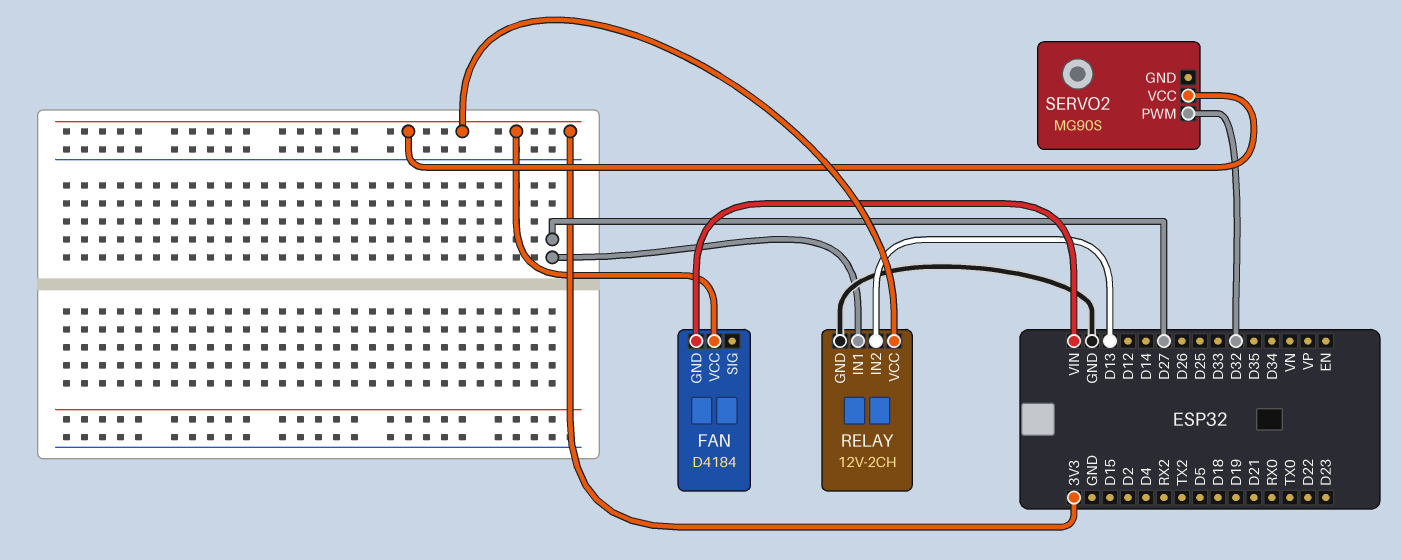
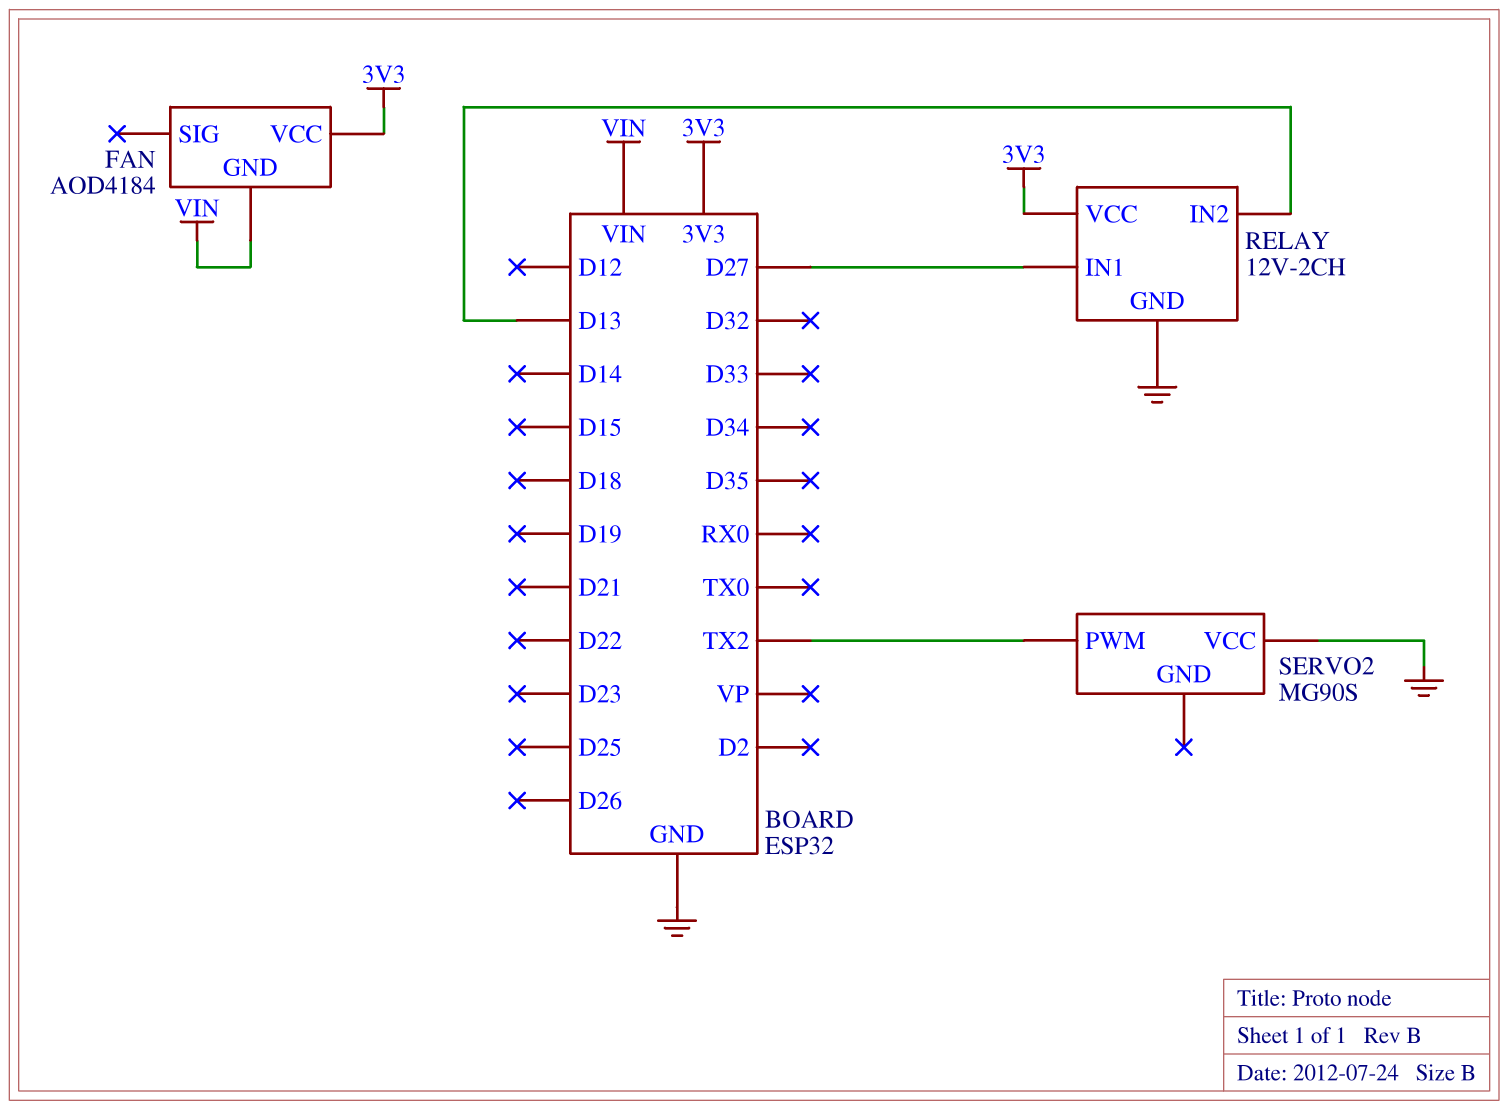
FAN: D4184 -> AOD4184
SERVO2 pin PWM: D32 -> TX2
SERVO2 pin VCC: 3V3 -> GND

